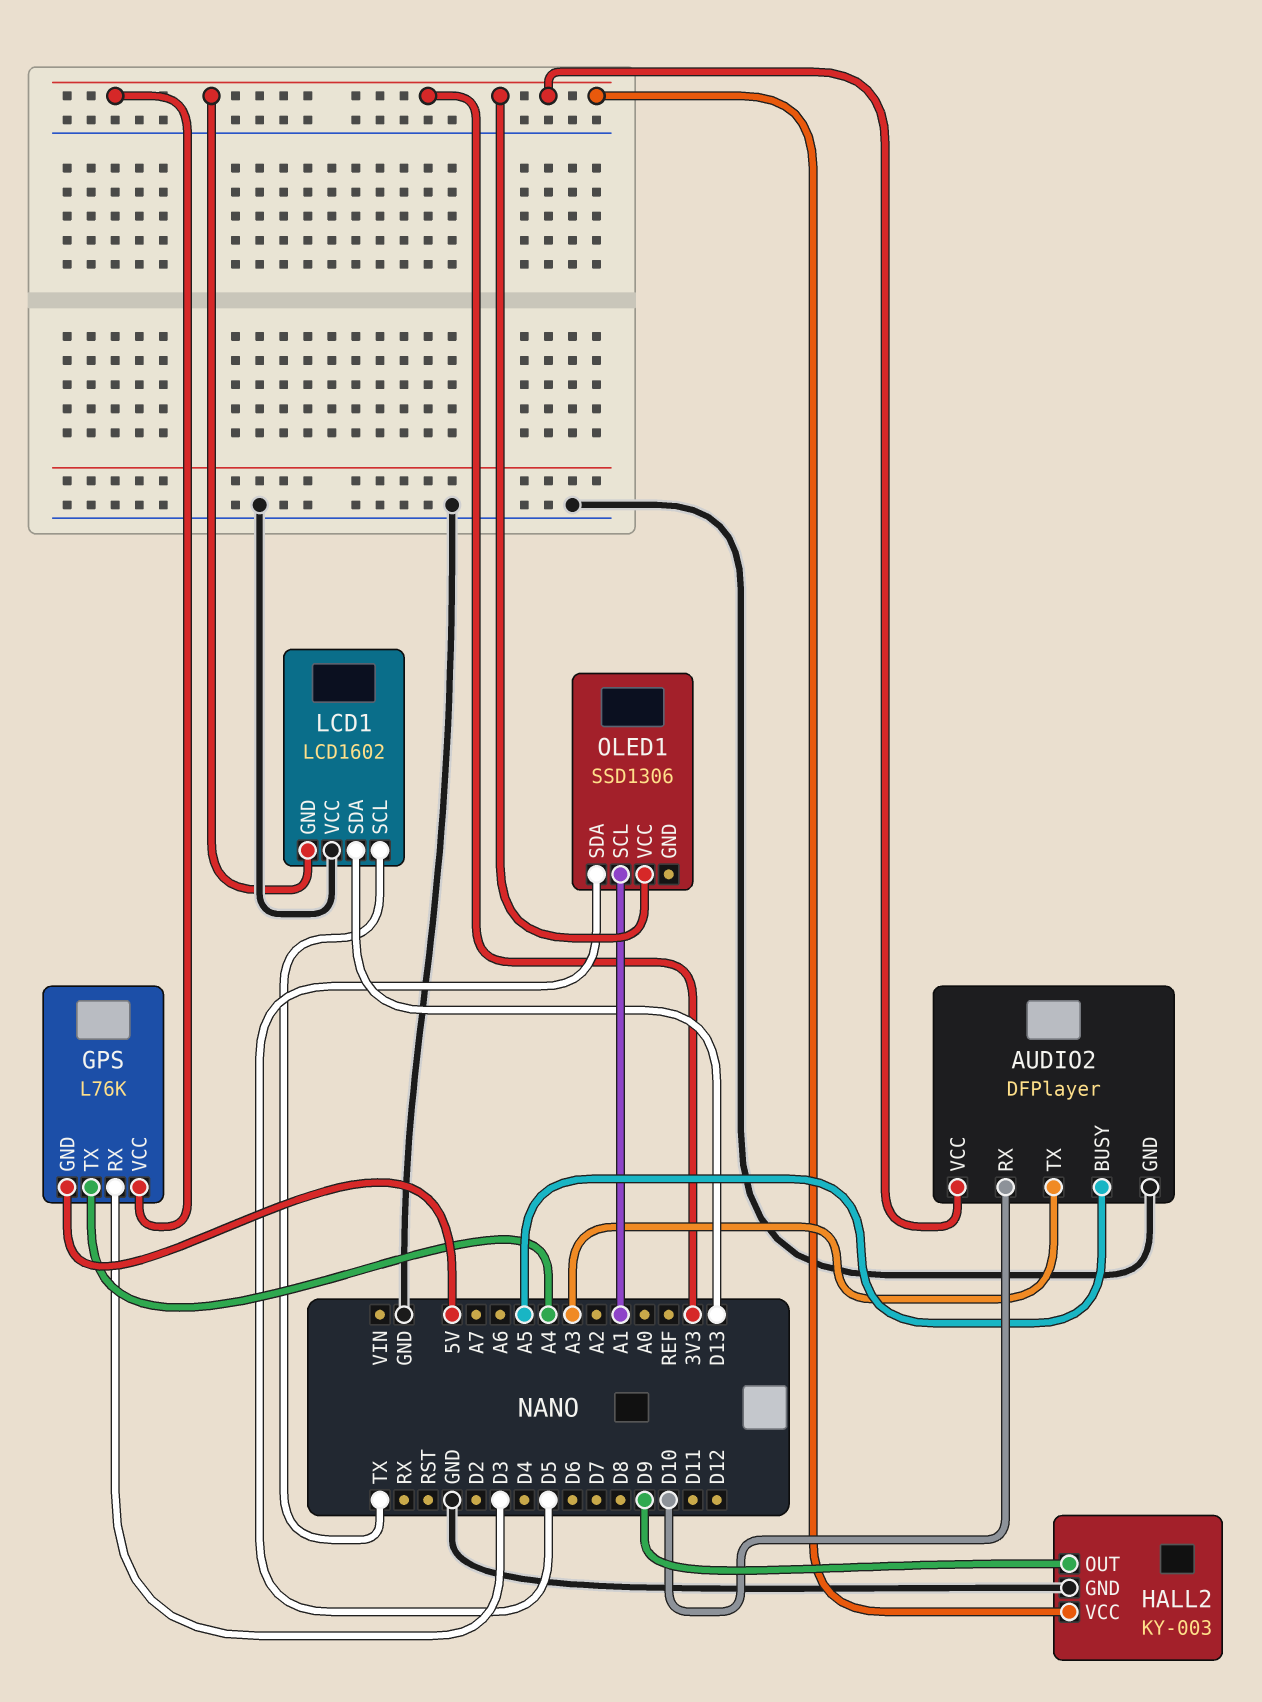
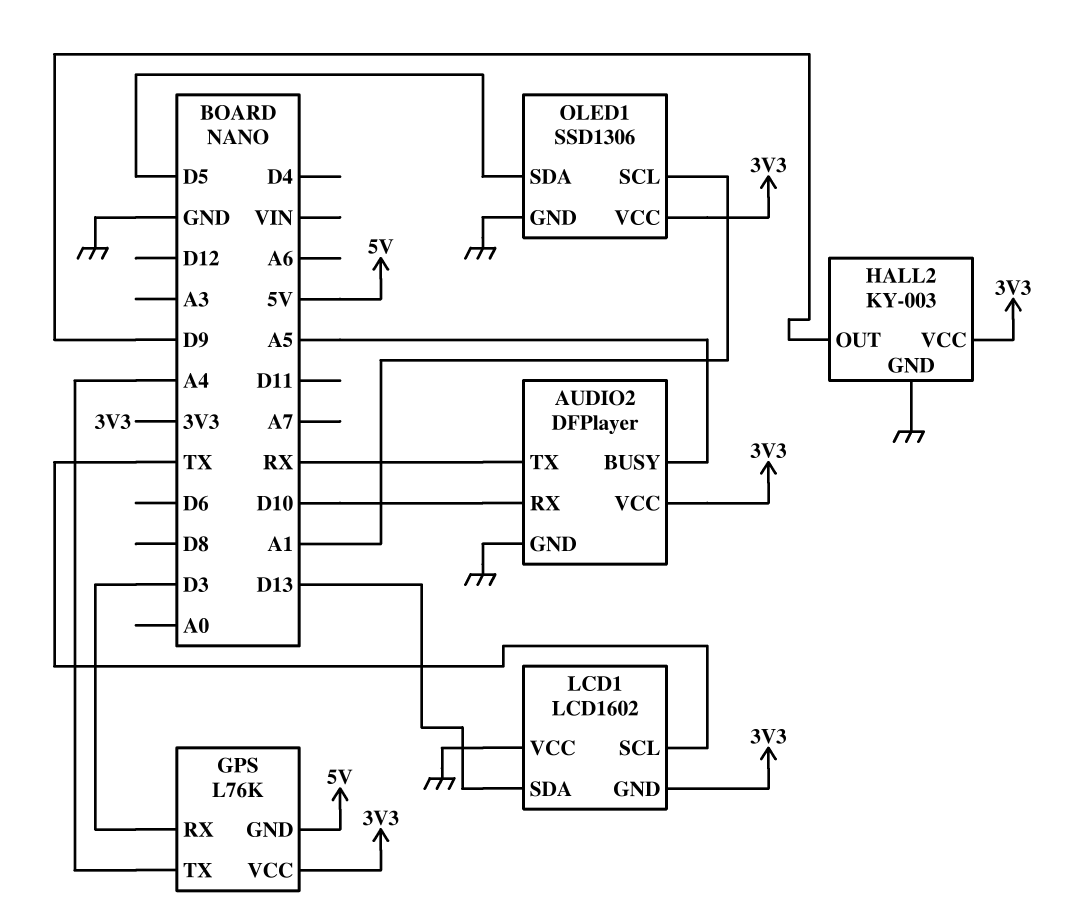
AUDIO2 pin TX: A3 -> RX
OLED1 pin GND: none -> GND

